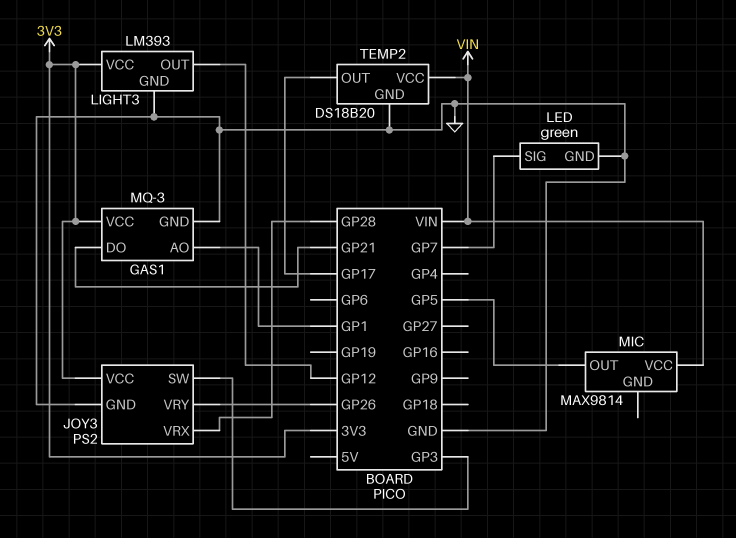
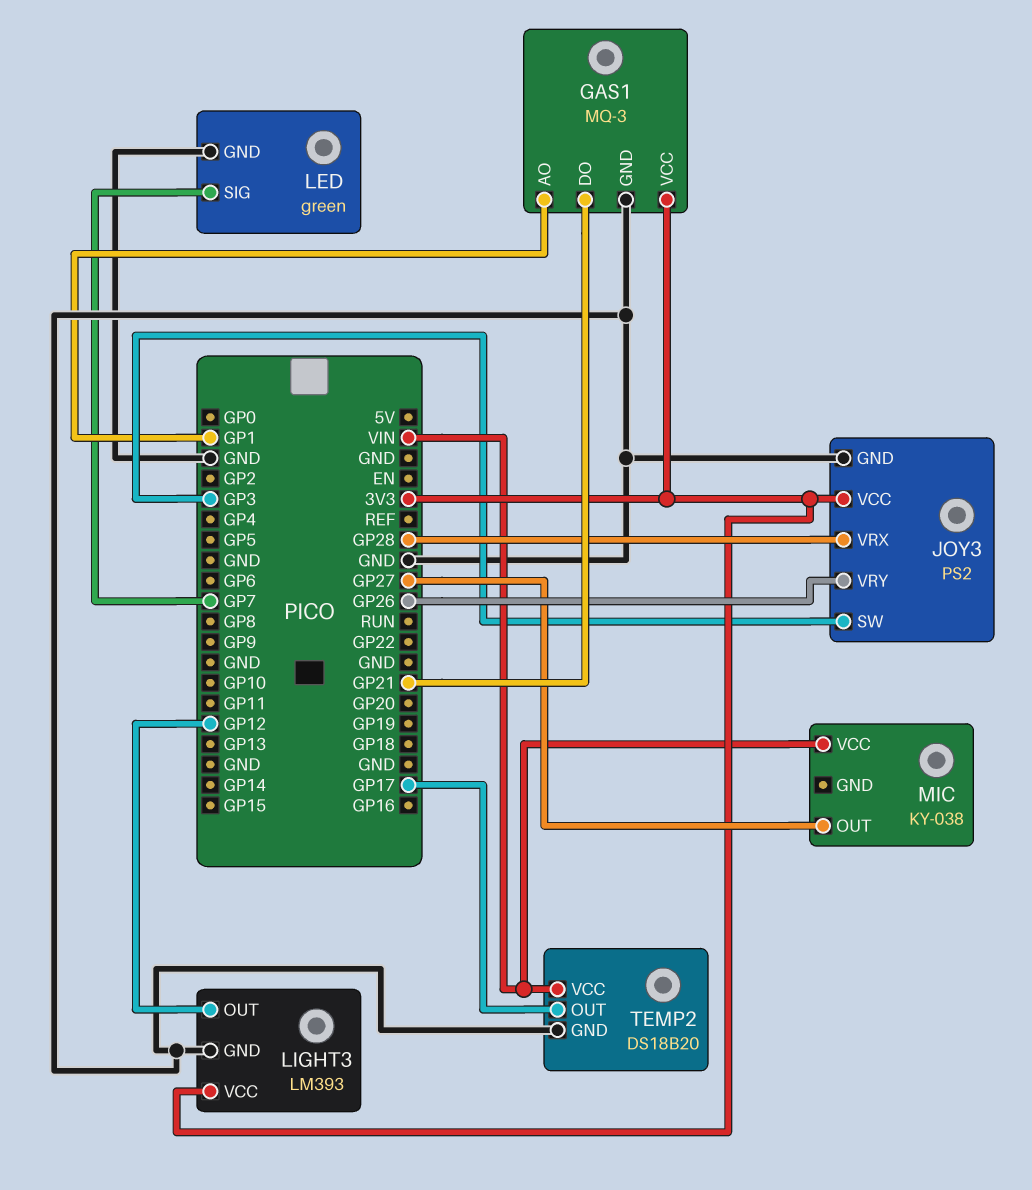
MIC: MAX9814 -> KY-038
MIC pin OUT: GP5 -> GP27

